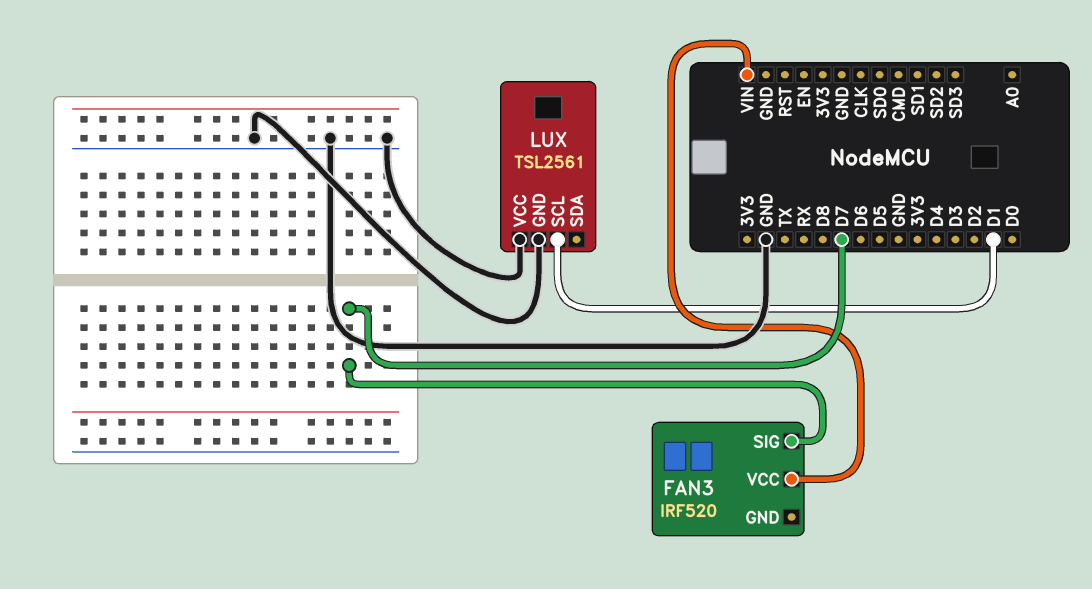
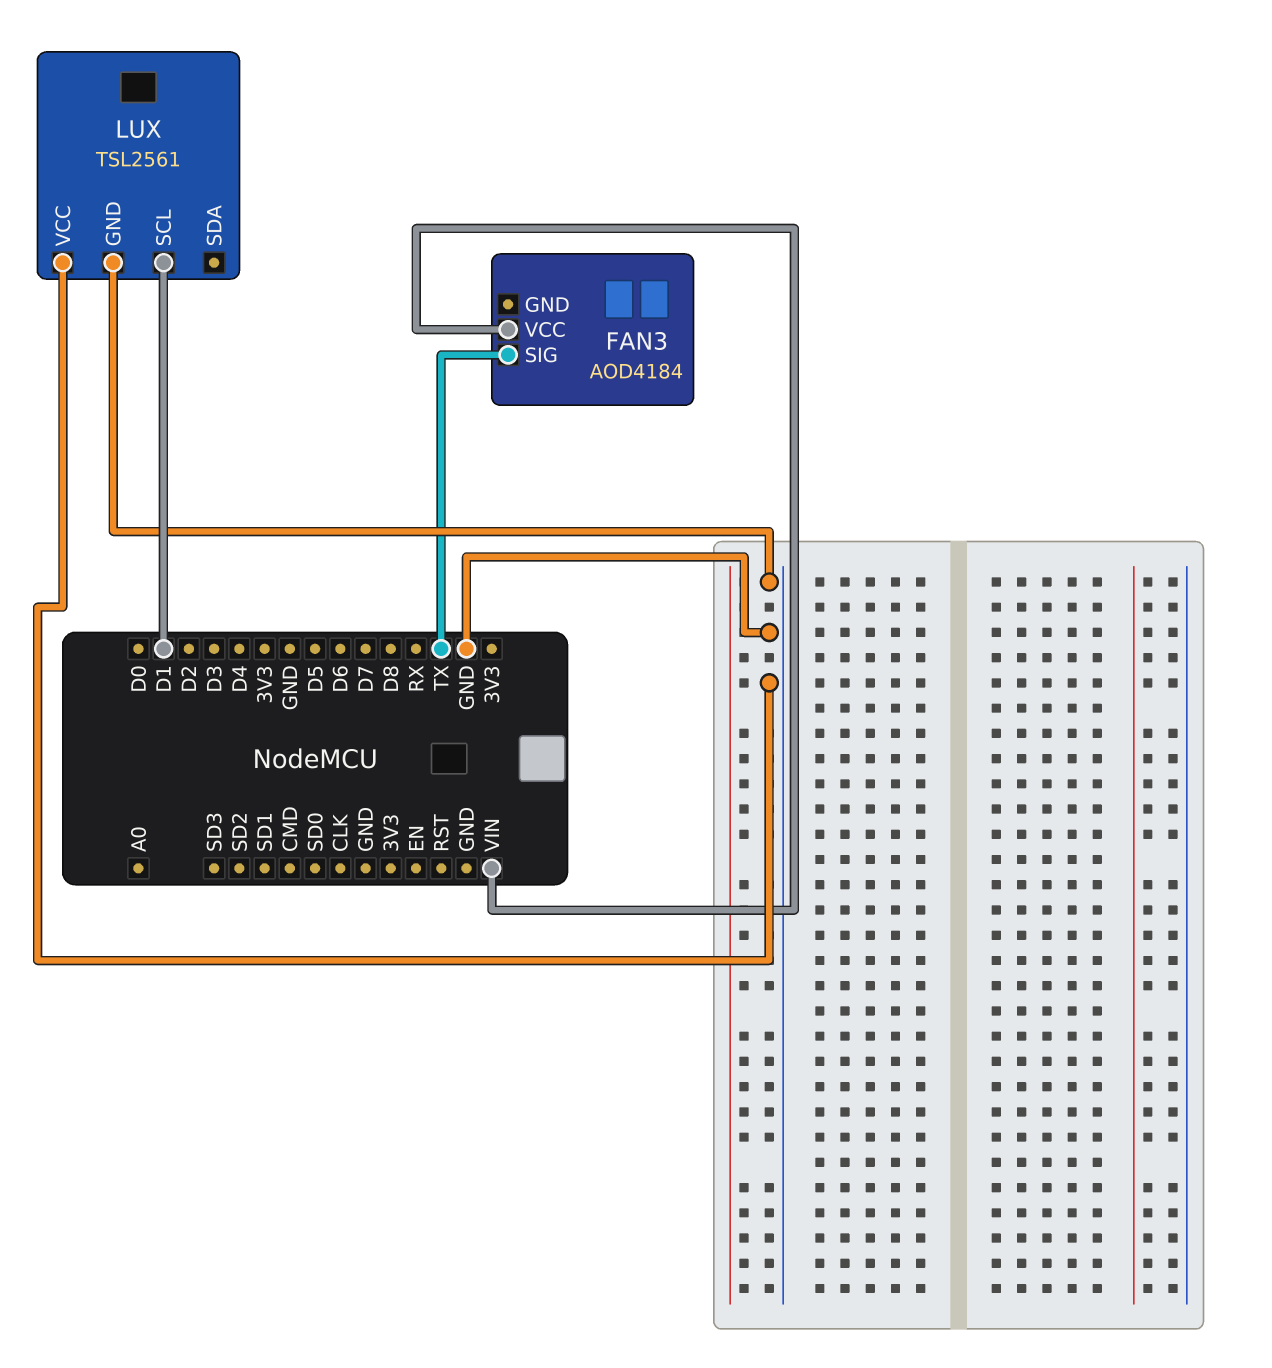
FAN3: IRF520 -> AOD4184
FAN3 pin SIG: D7 -> TX

